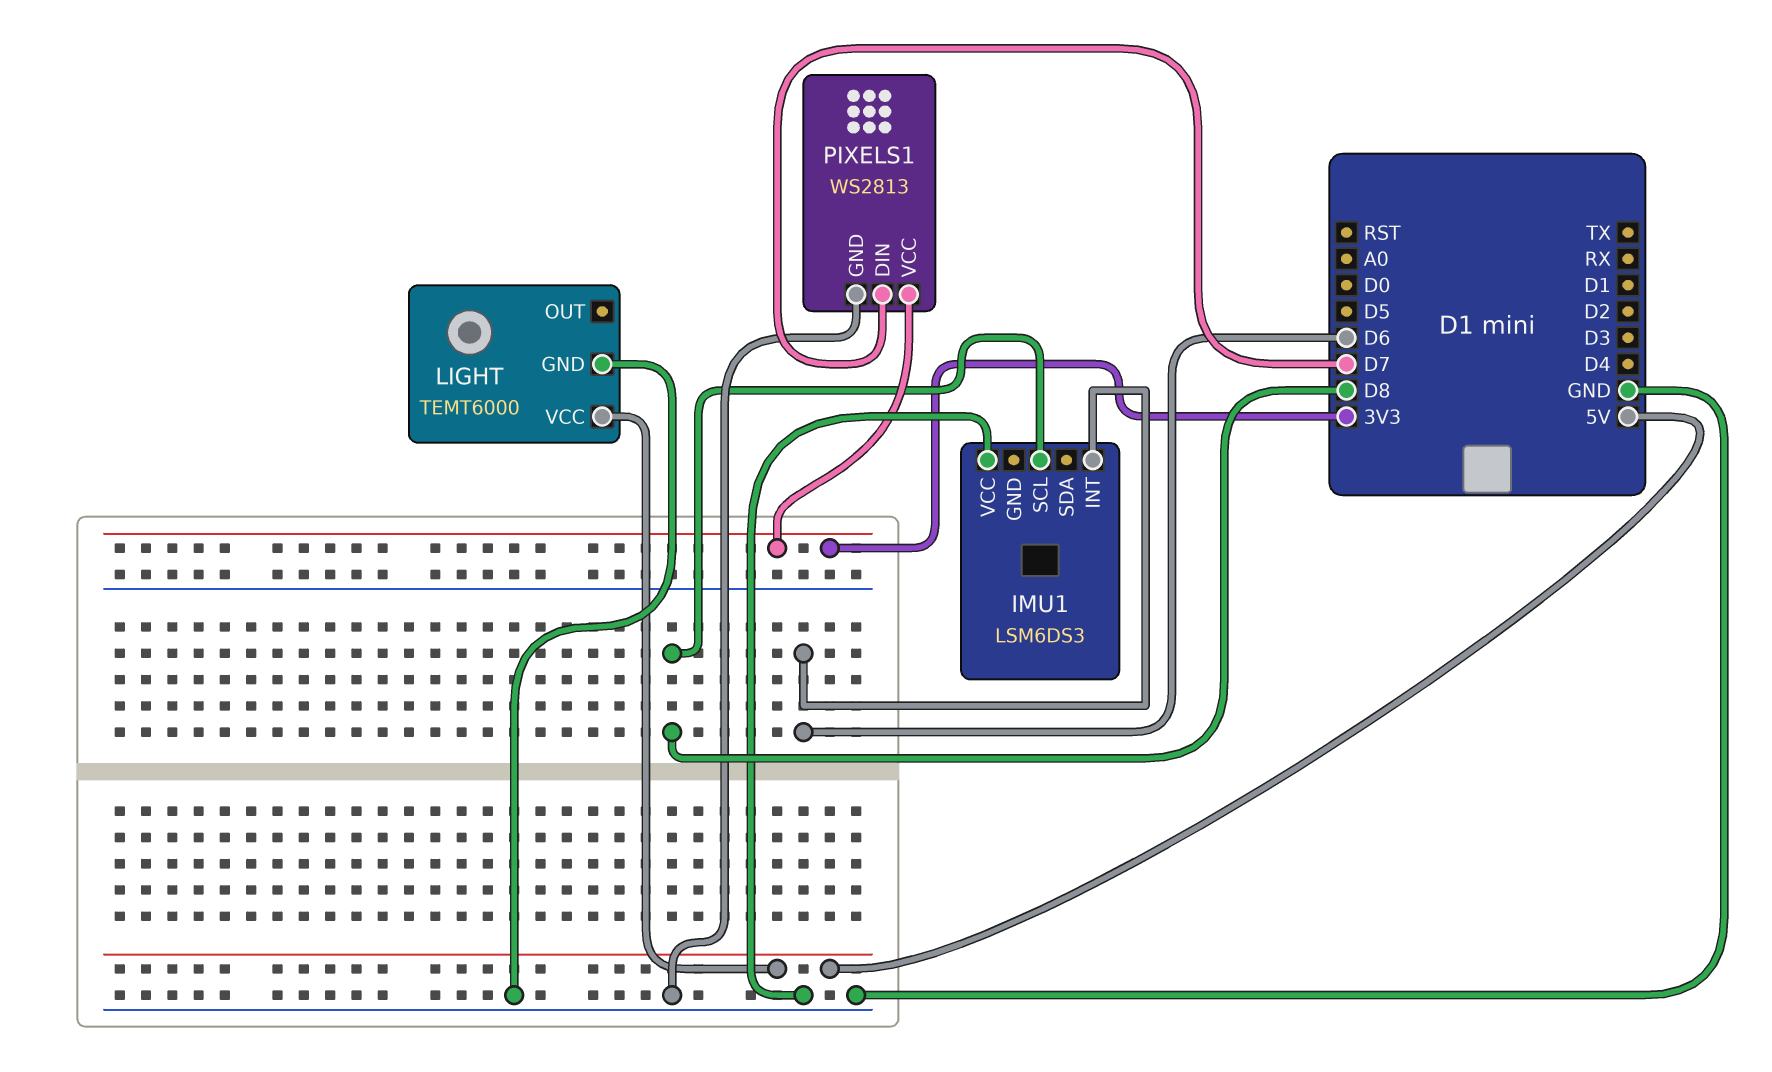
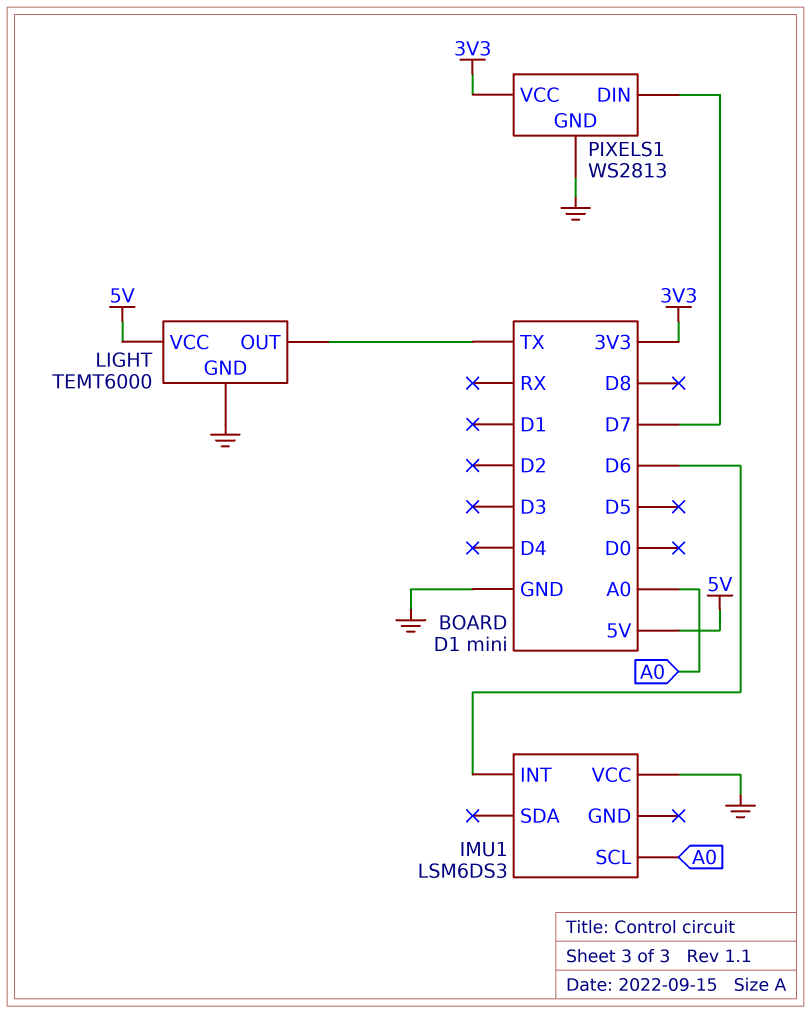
IMU1 pin SCL: D8 -> A0
LIGHT pin OUT: none -> TX

